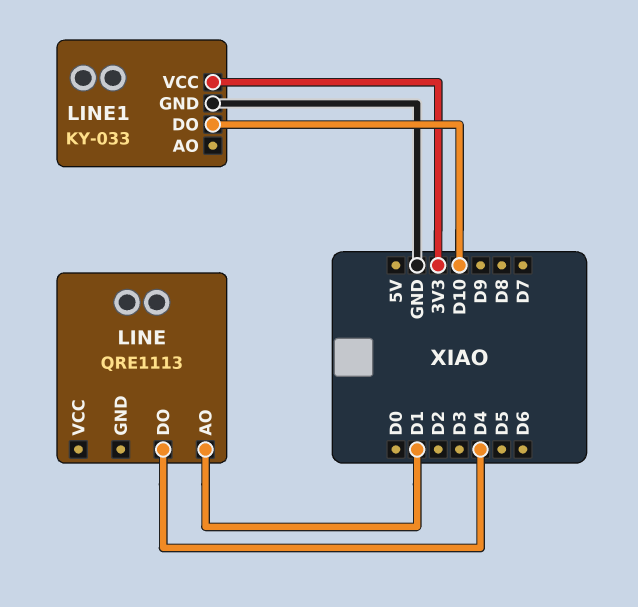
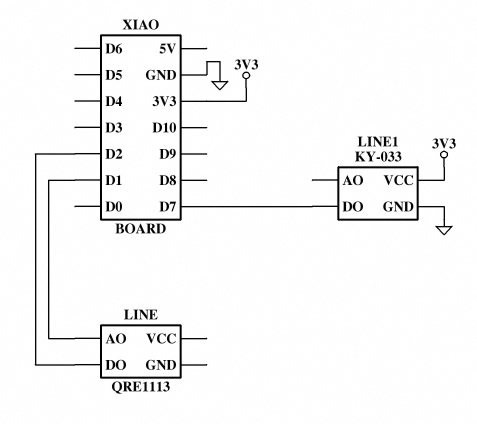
LINE pin DO: D4 -> D2
LINE1 pin DO: D10 -> D7

